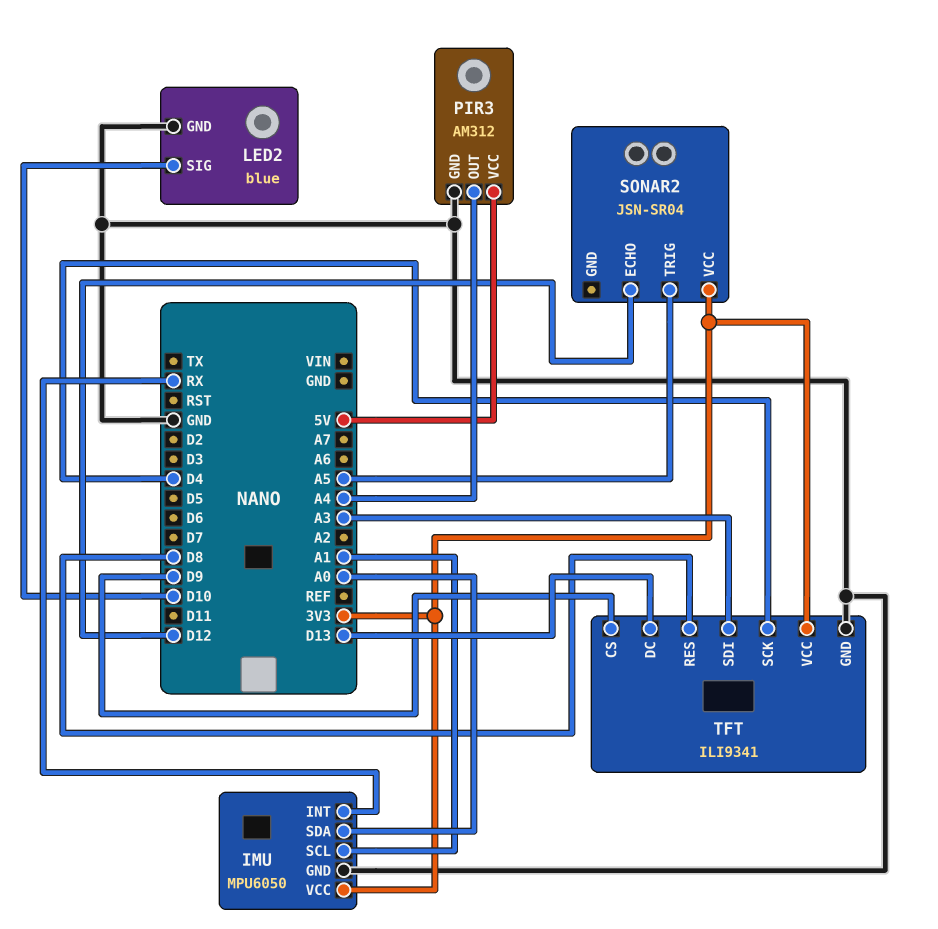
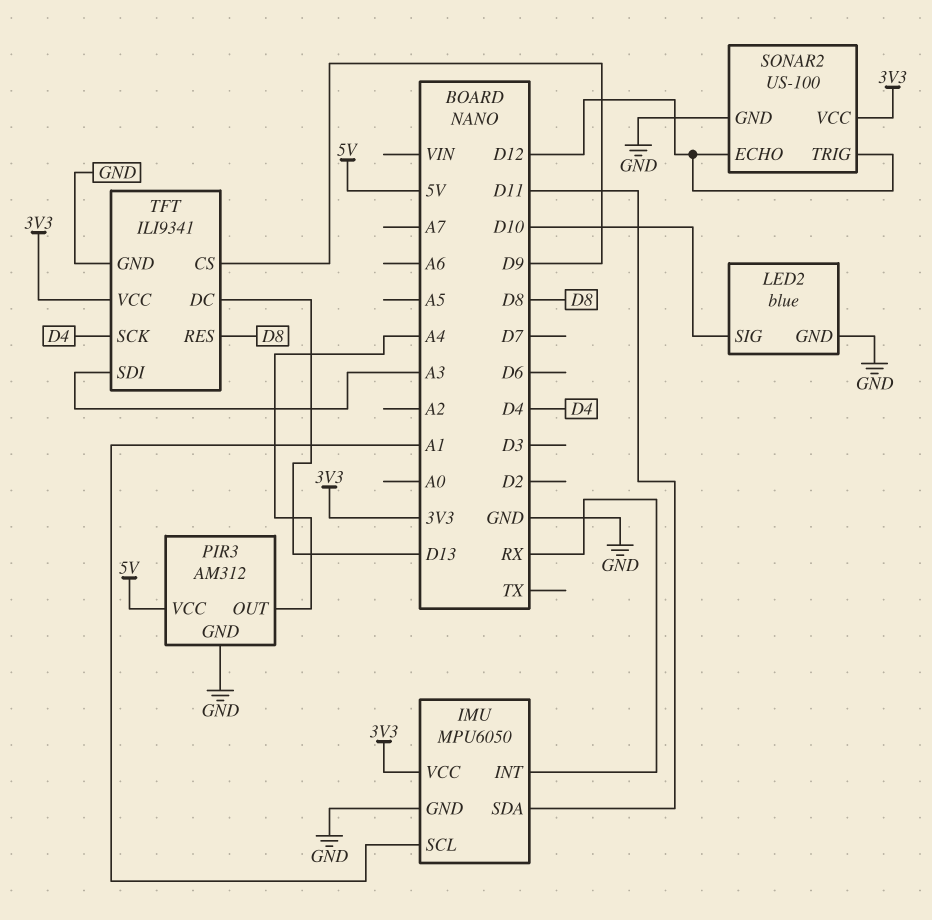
IMU pin SDA: A0 -> D11
SONAR2: JSN-SR04 -> US-100
SONAR2 pin GND: none -> GND
SONAR2 pin TRIG: A5 -> D12

